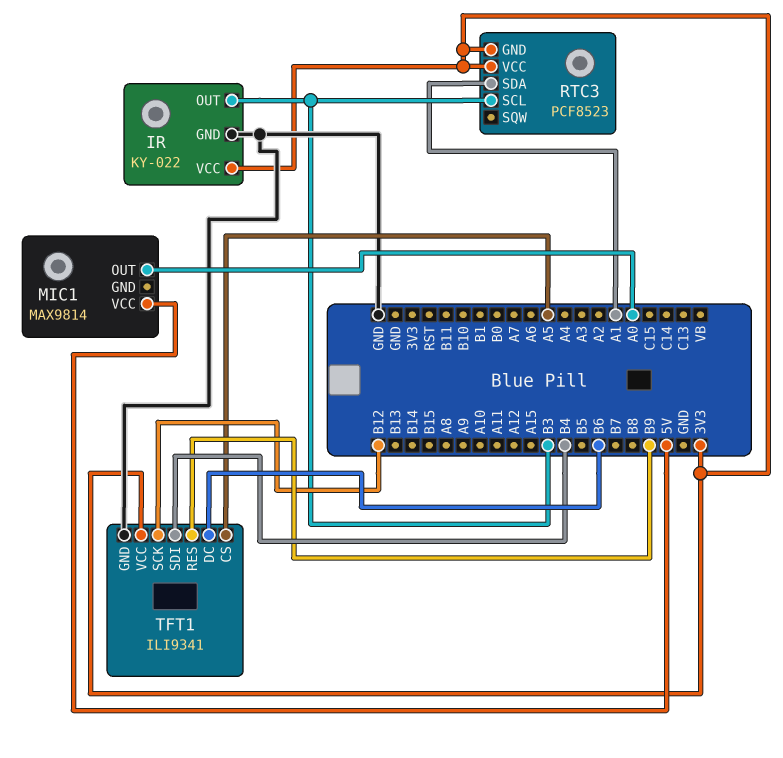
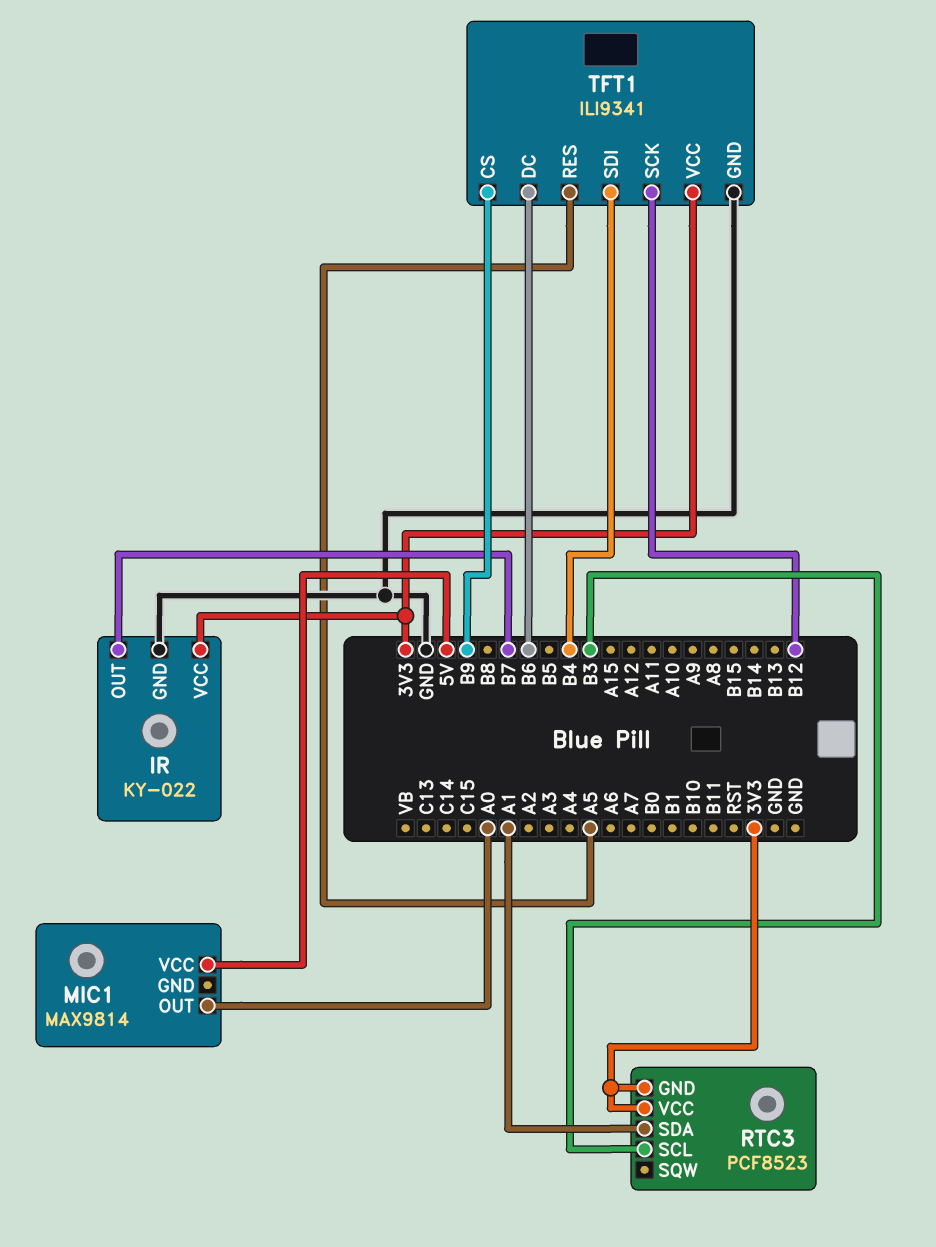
IR pin OUT: B3 -> B7
TFT1 pin CS: A5 -> B9
TFT1 pin RES: B9 -> A5

